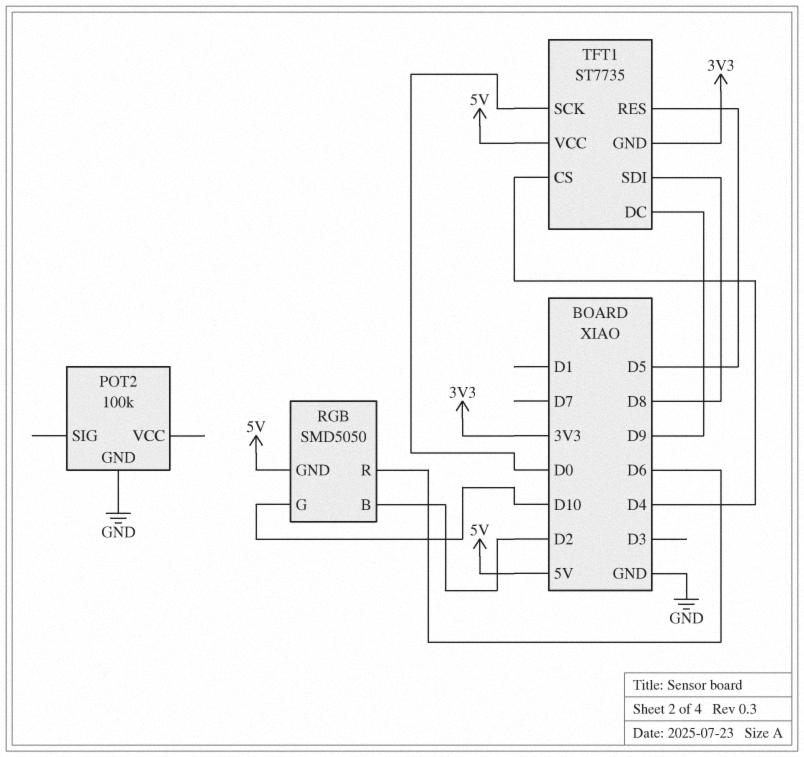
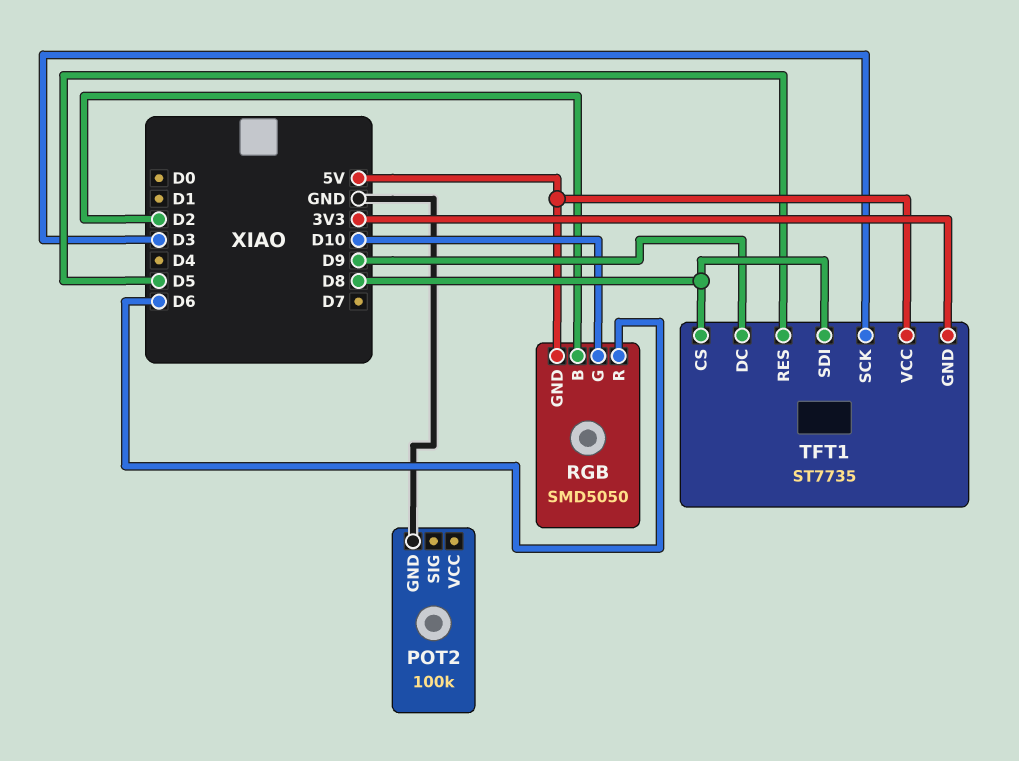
TFT1 pin CS: D4 -> D8
TFT1 pin SCK: D0 -> D3

